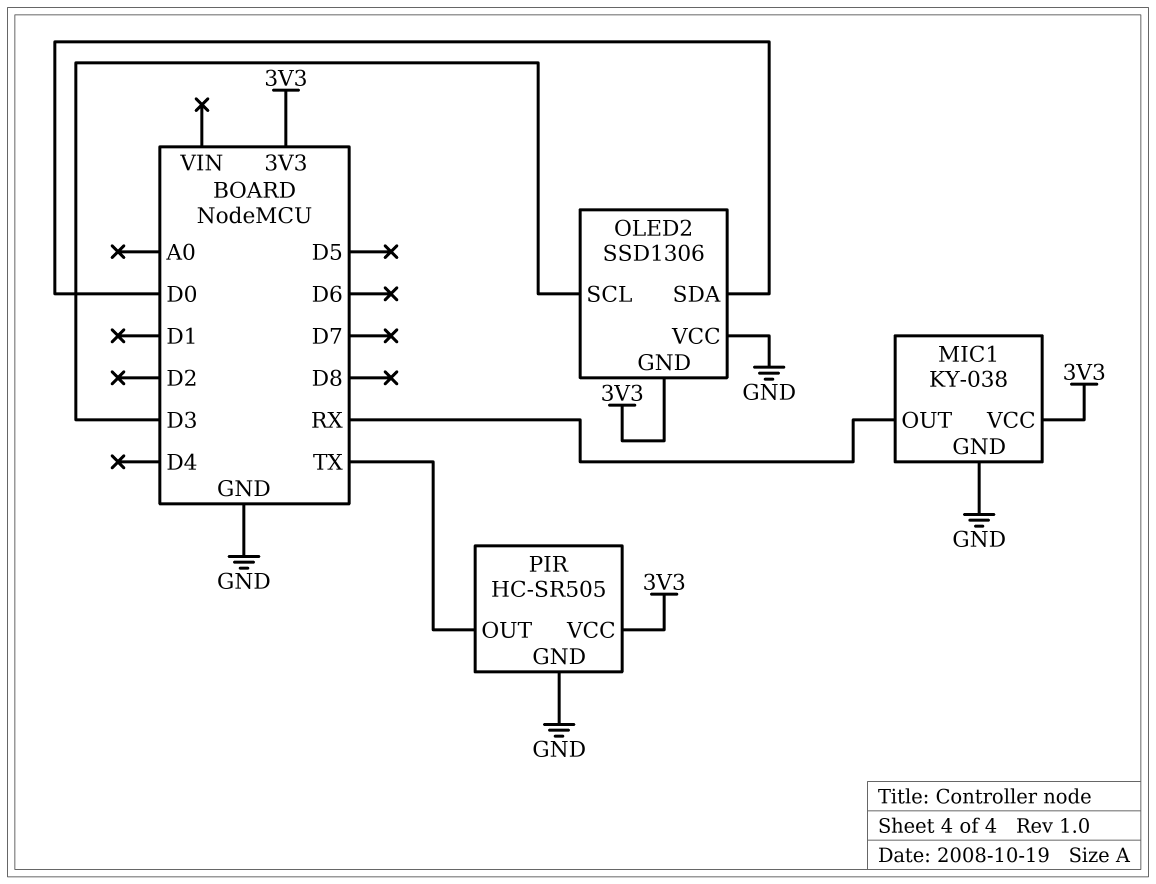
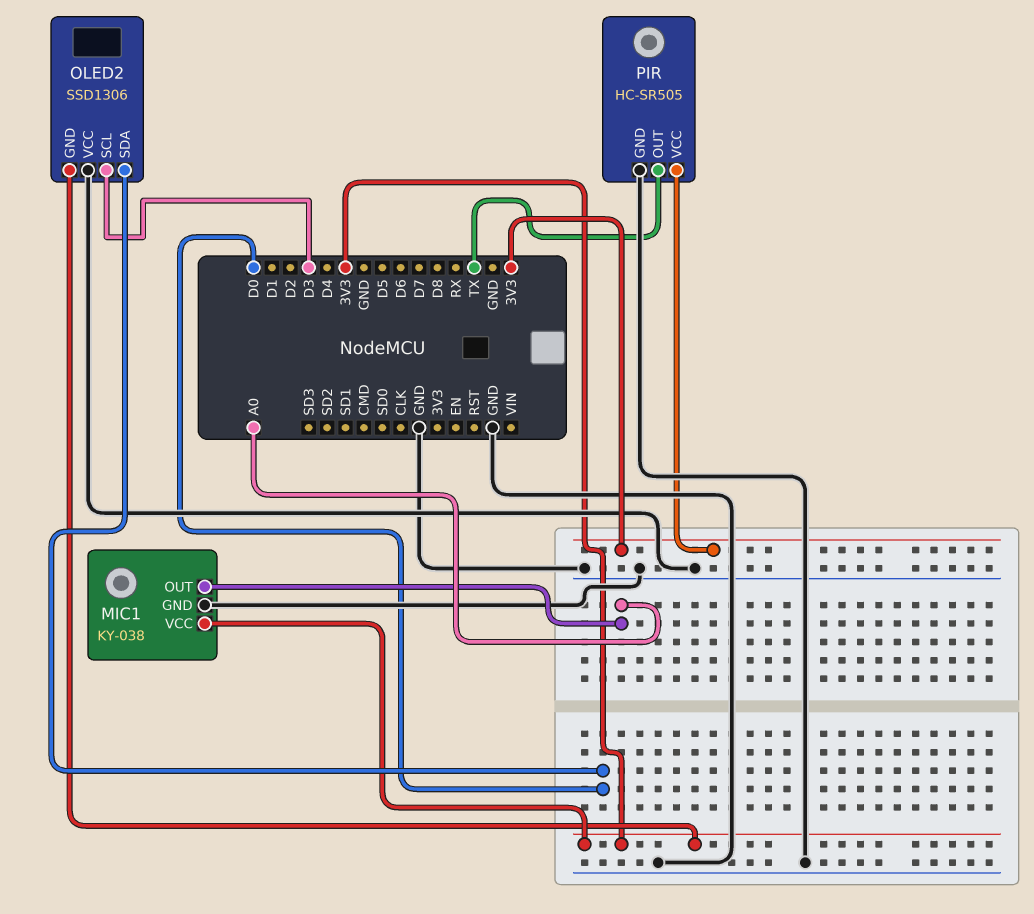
MIC1 pin OUT: RX -> A0

